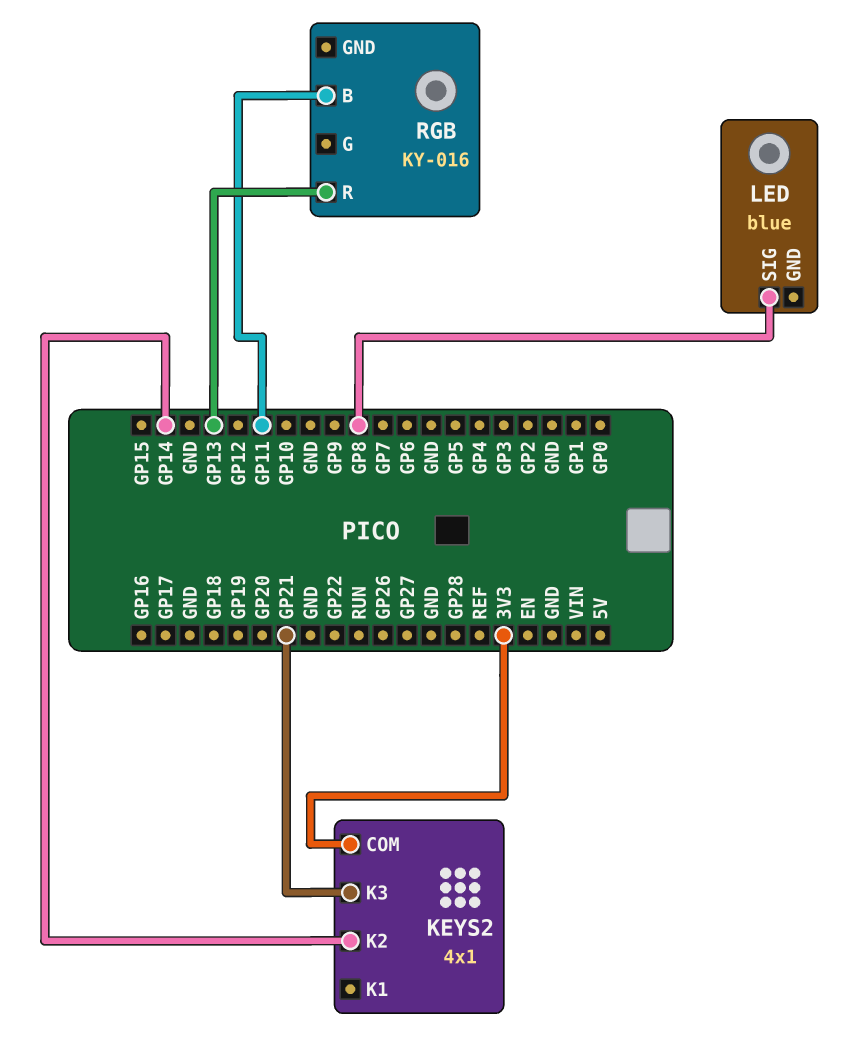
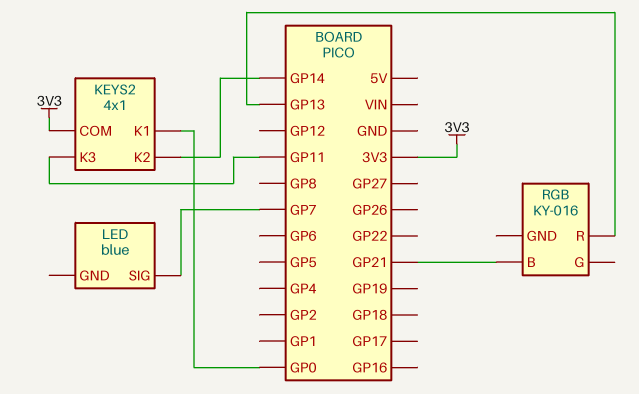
KEYS2 pin K1: none -> GP0
KEYS2 pin K3: GP21 -> GP11
LED pin SIG: GP8 -> GP7
RGB pin B: GP11 -> GP21

